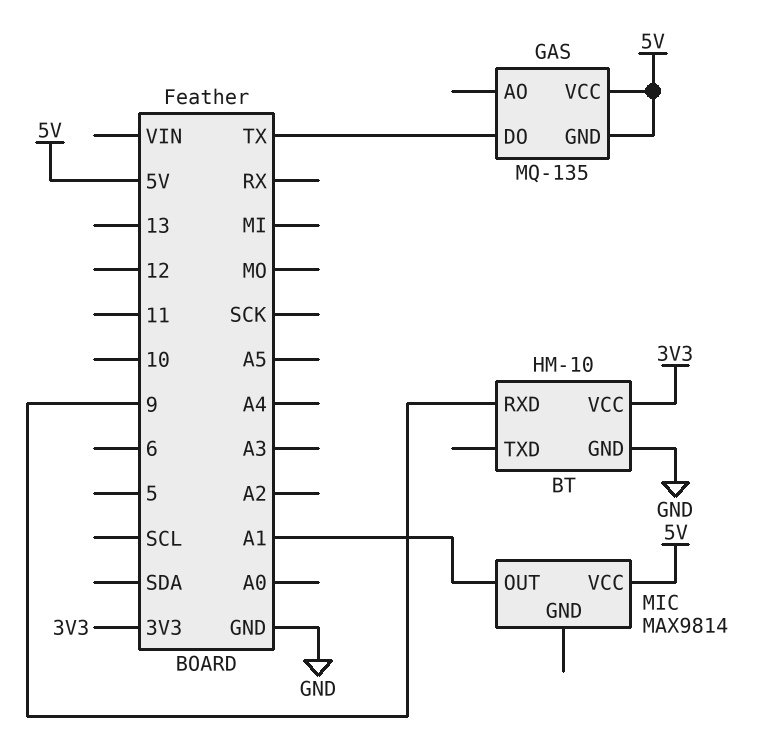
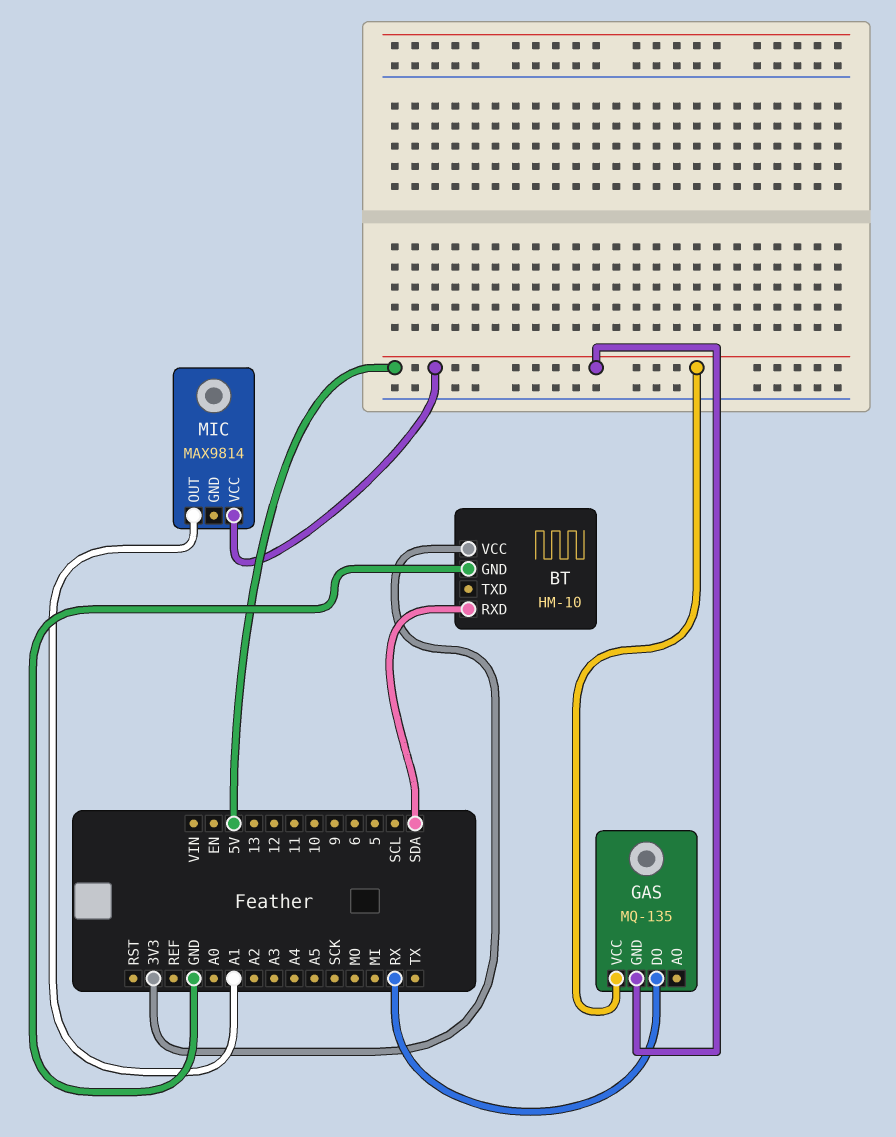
BT pin RXD: 9 -> SDA
GAS pin DO: TX -> RX

